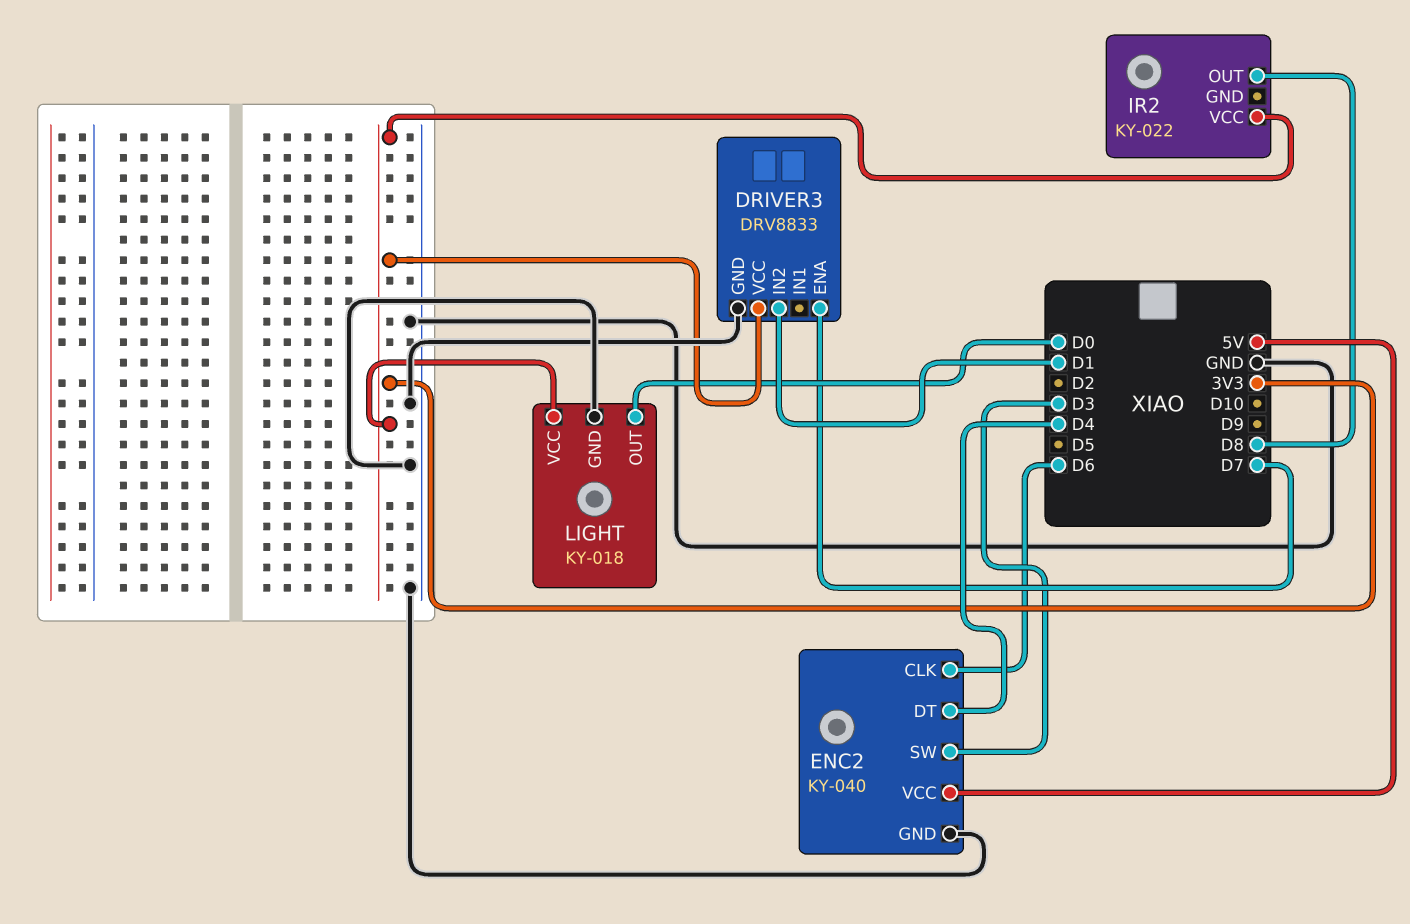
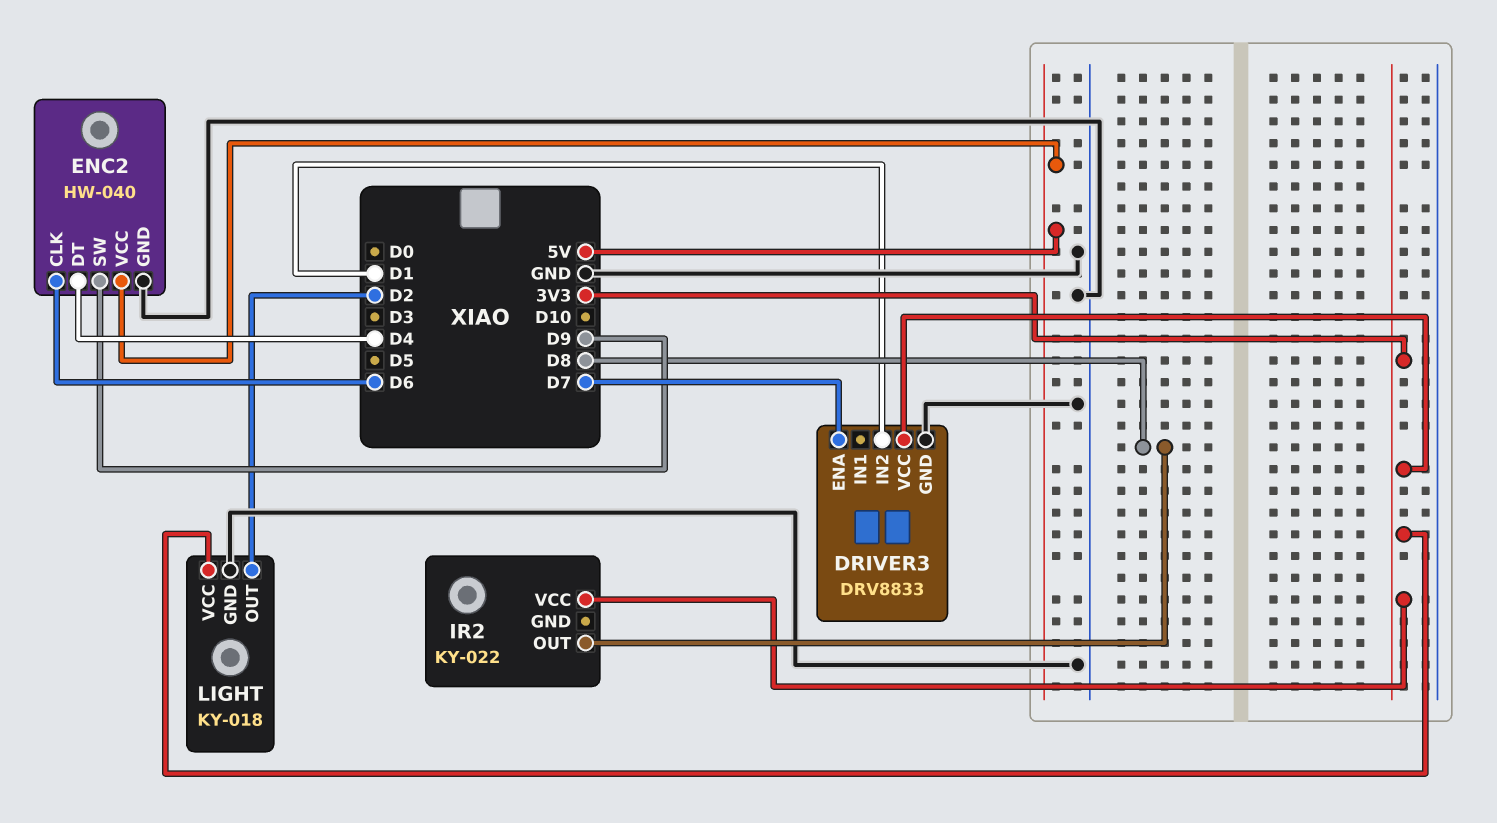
ENC2: KY-040 -> HW-040
ENC2 pin SW: D3 -> D9
LIGHT pin OUT: D0 -> D2

